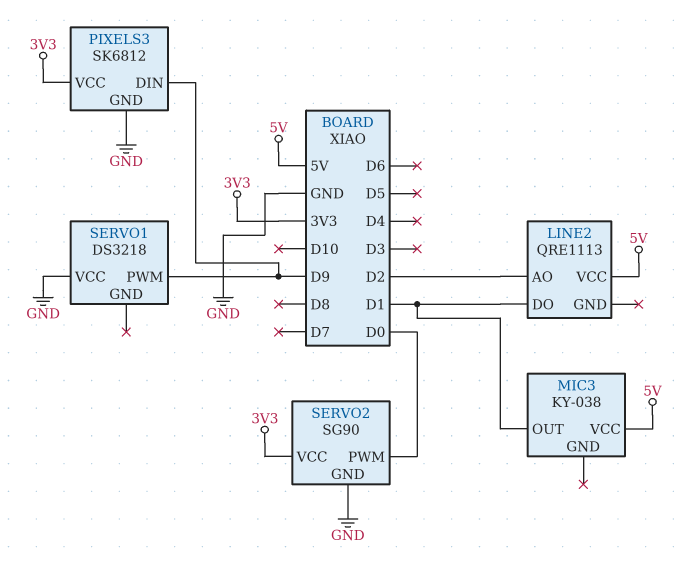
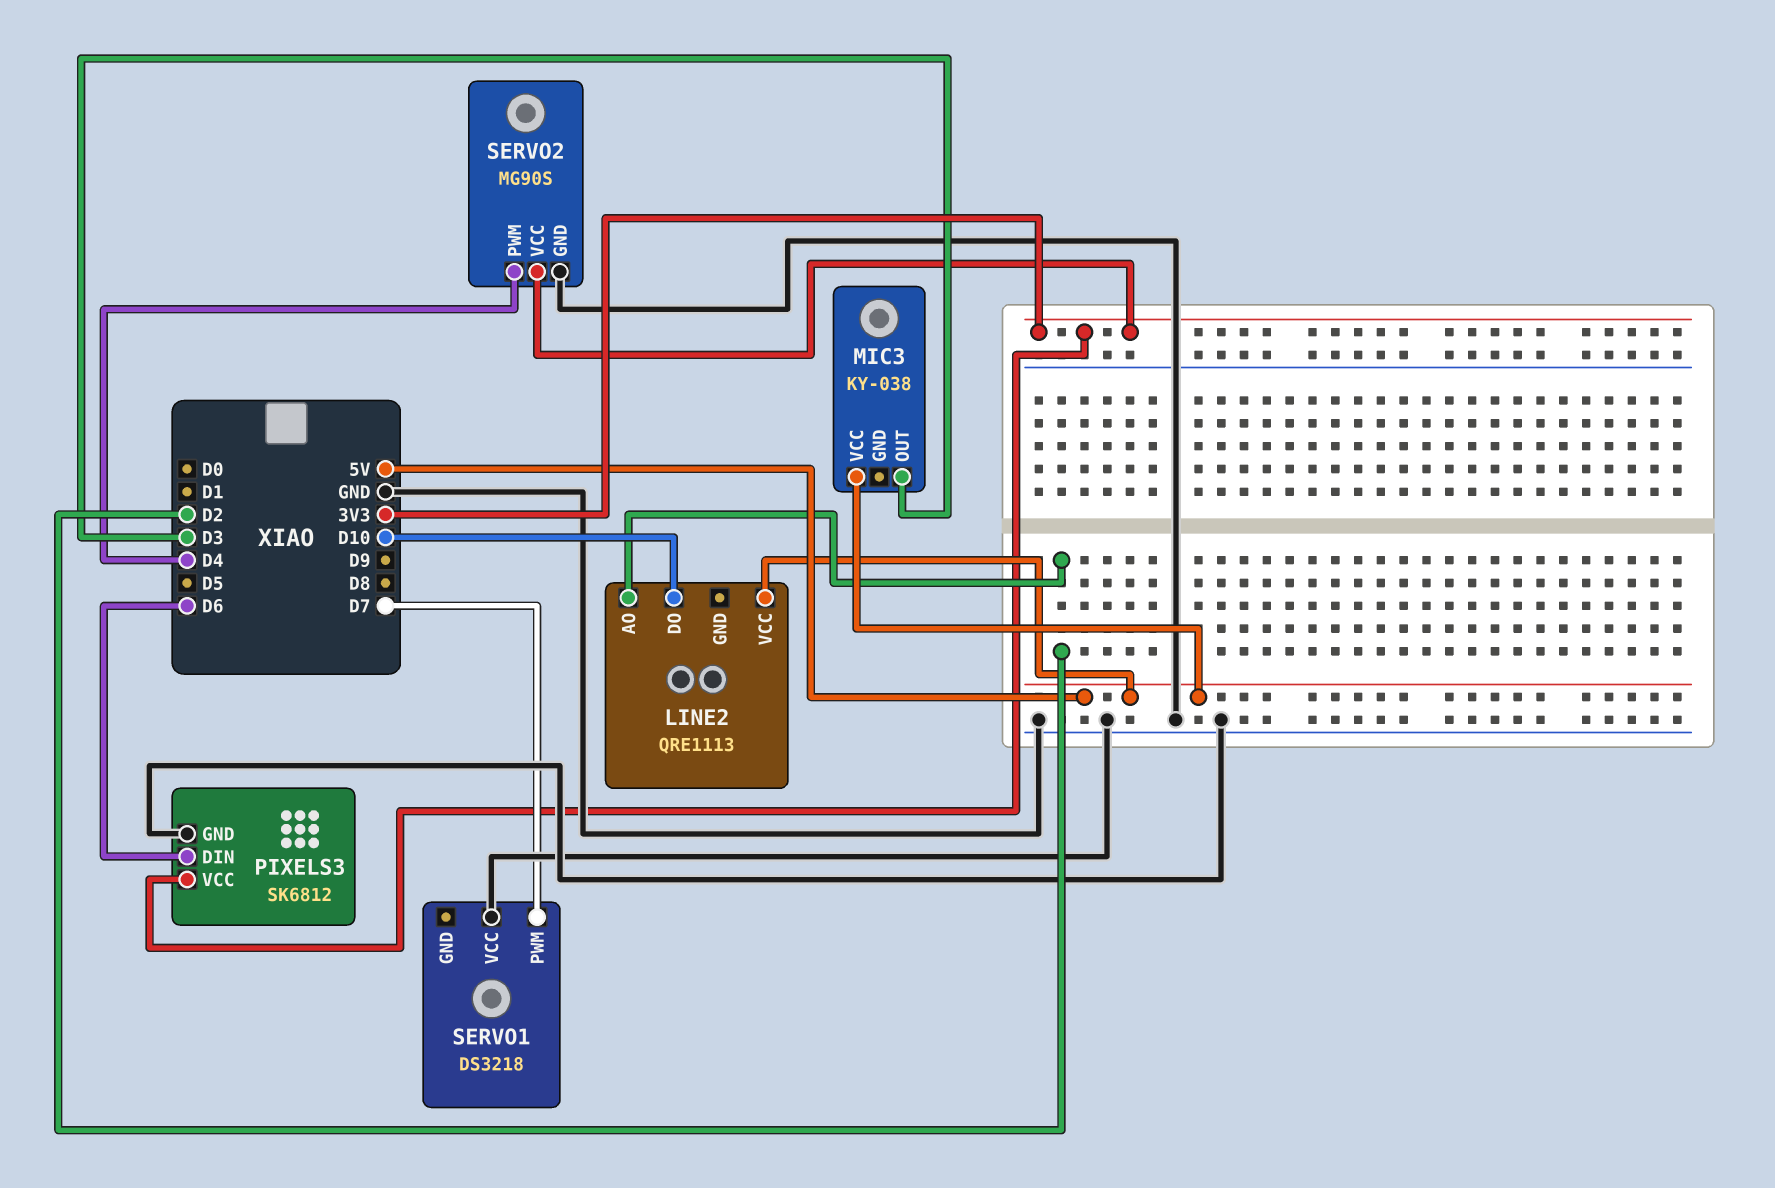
LINE2 pin DO: D1 -> D10
MIC3 pin OUT: D1 -> D3
PIXELS3 pin DIN: D9 -> D6
SERVO1 pin PWM: D9 -> D7
SERVO2: SG90 -> MG90S
SERVO2 pin PWM: D0 -> D4

